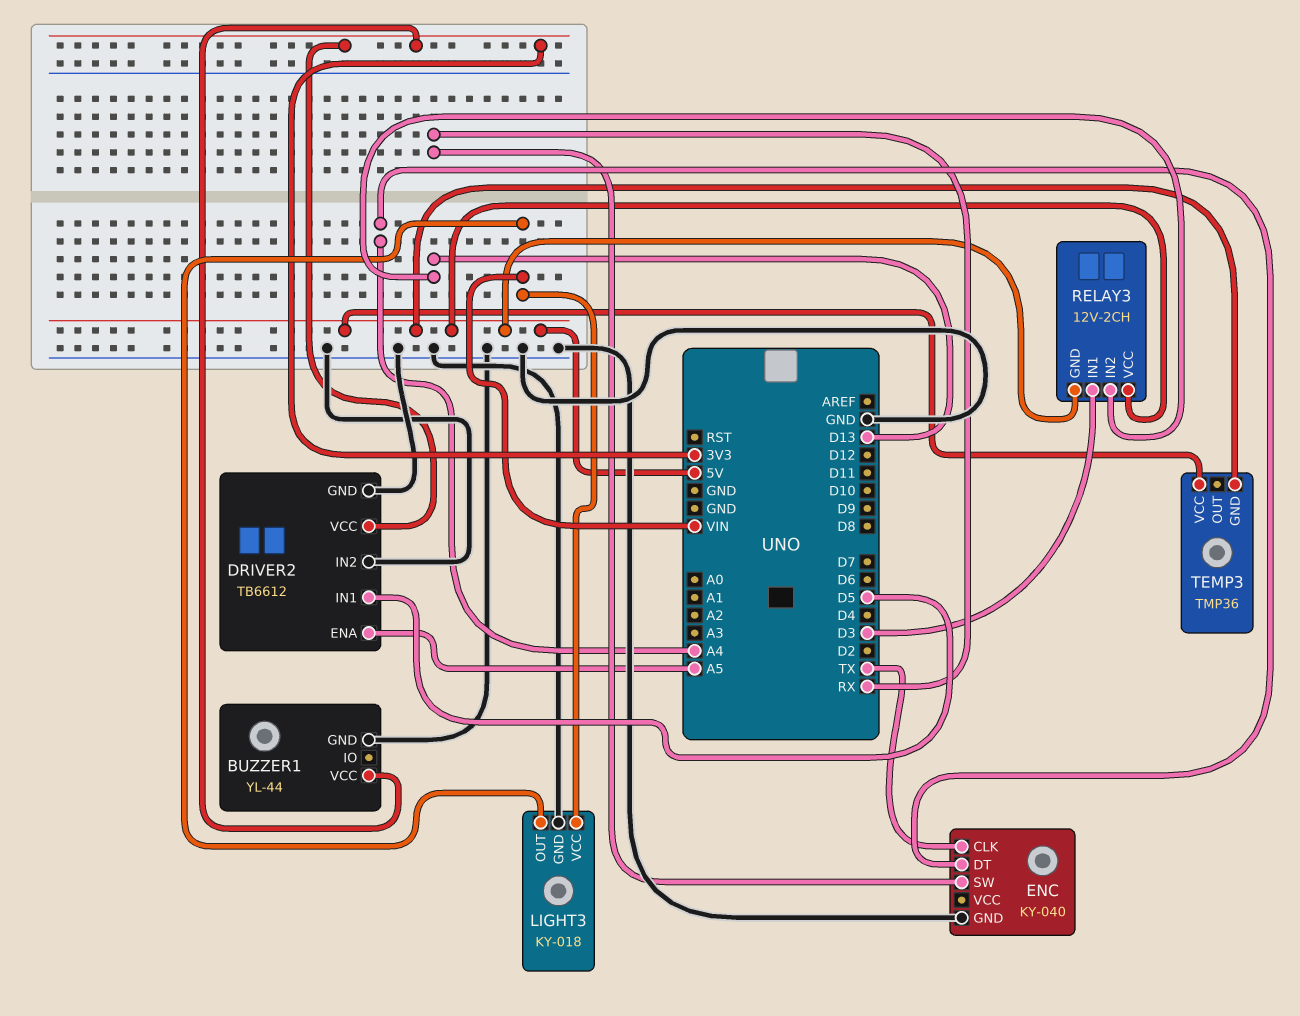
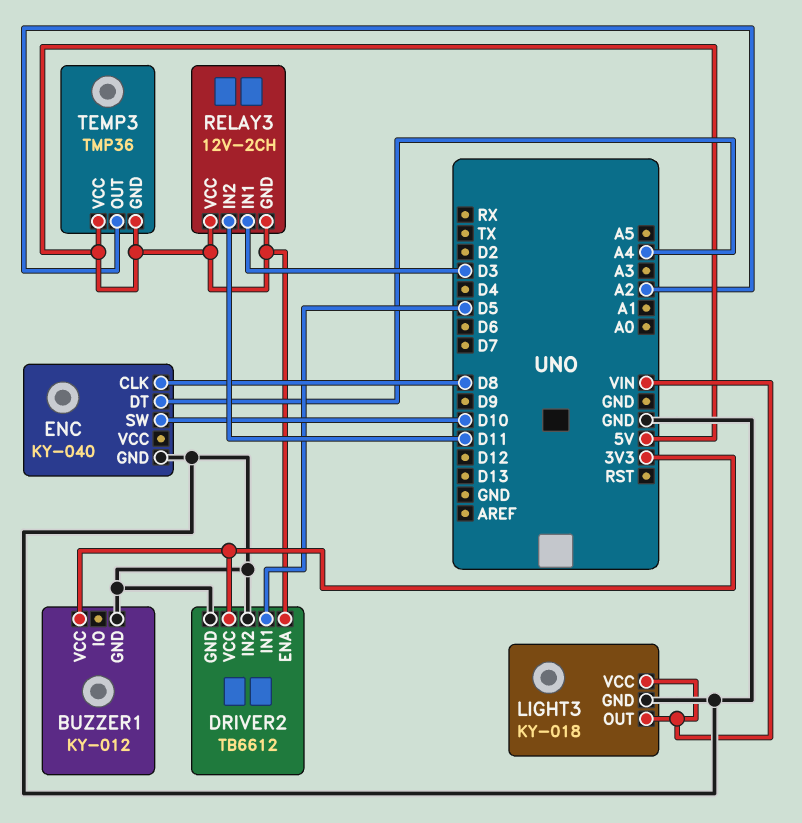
BUZZER1: YL-44 -> KY-012
DRIVER2 pin ENA: A5 -> 5V
ENC pin CLK: TX -> D8
ENC pin SW: RX -> D10
RELAY3 pin IN2: D13 -> D11
TEMP3 pin OUT: none -> A2

